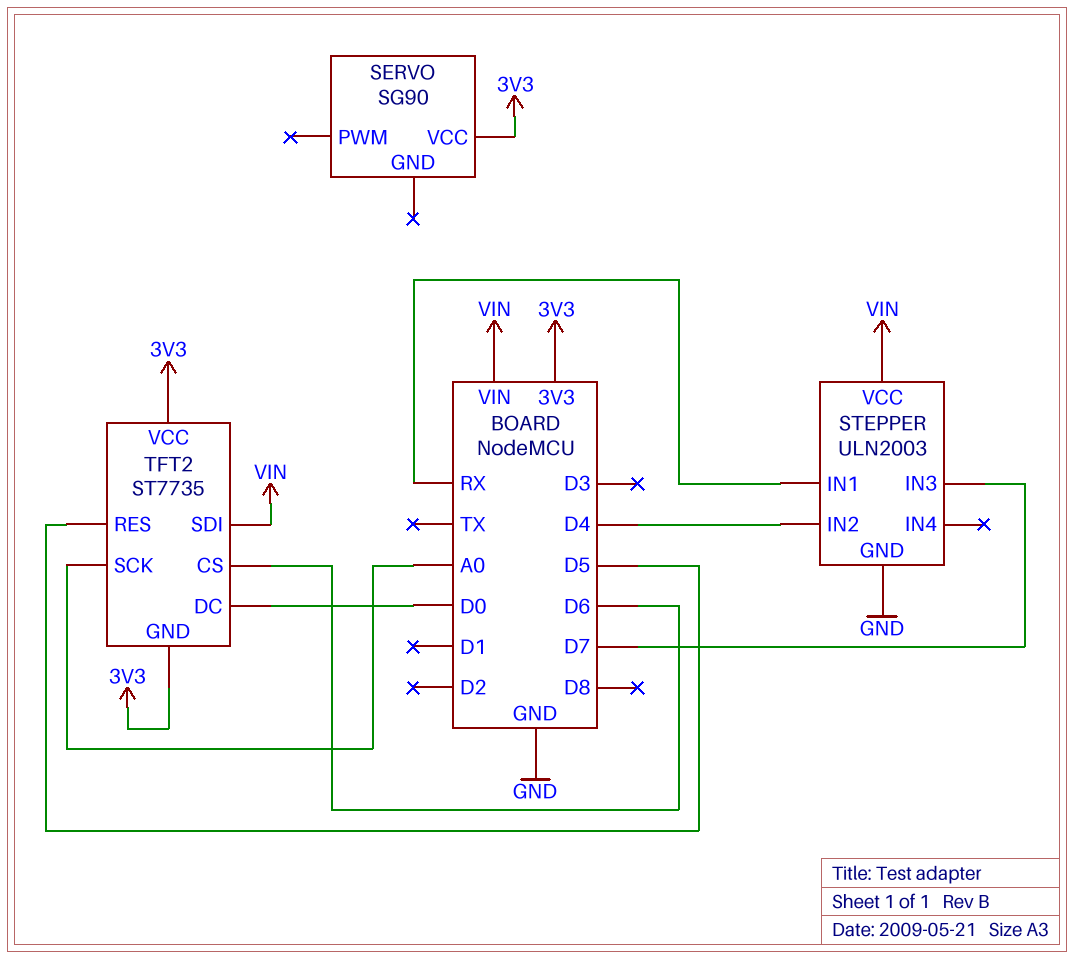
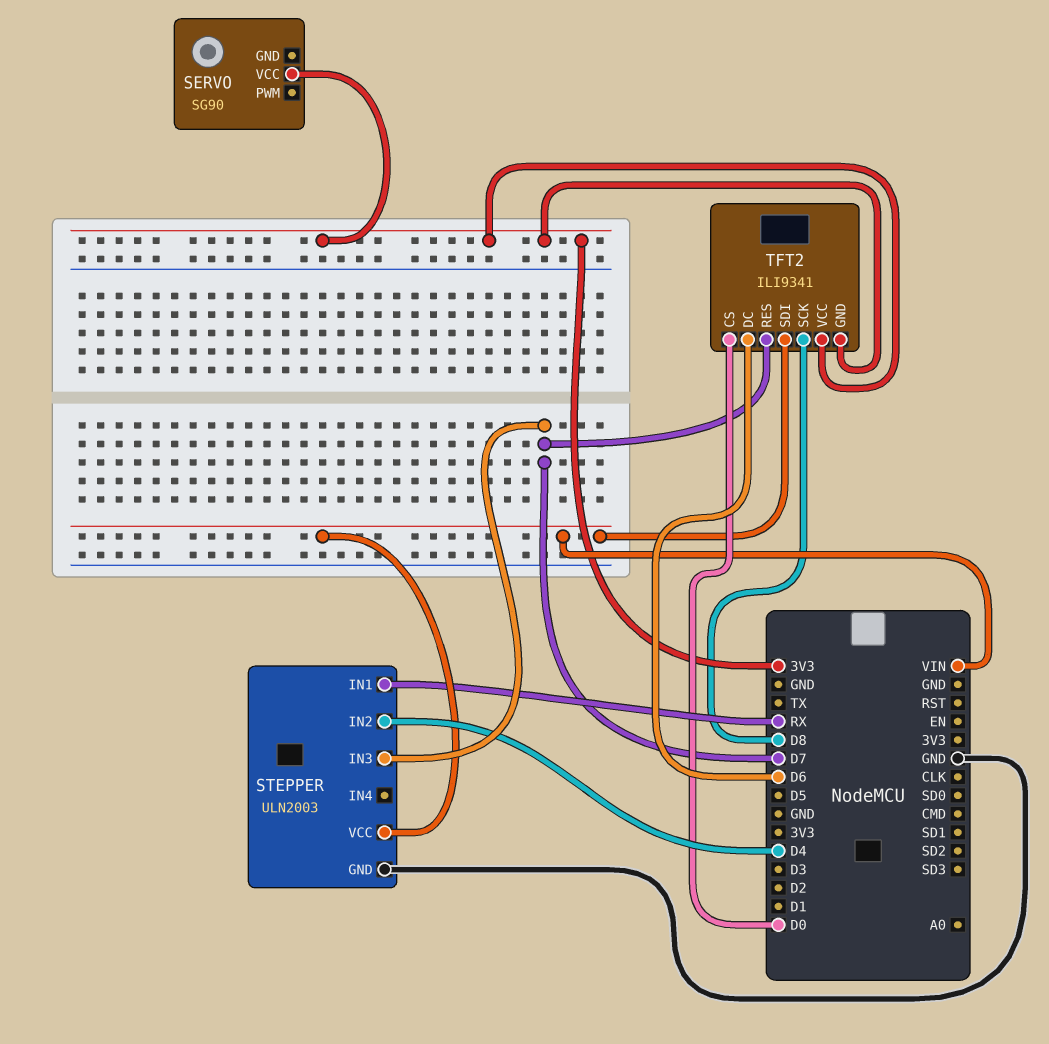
TFT2: ST7735 -> ILI9341
TFT2 pin CS: D6 -> D0
TFT2 pin DC: D0 -> D6
TFT2 pin RES: D5 -> D7
TFT2 pin SCK: A0 -> D8

